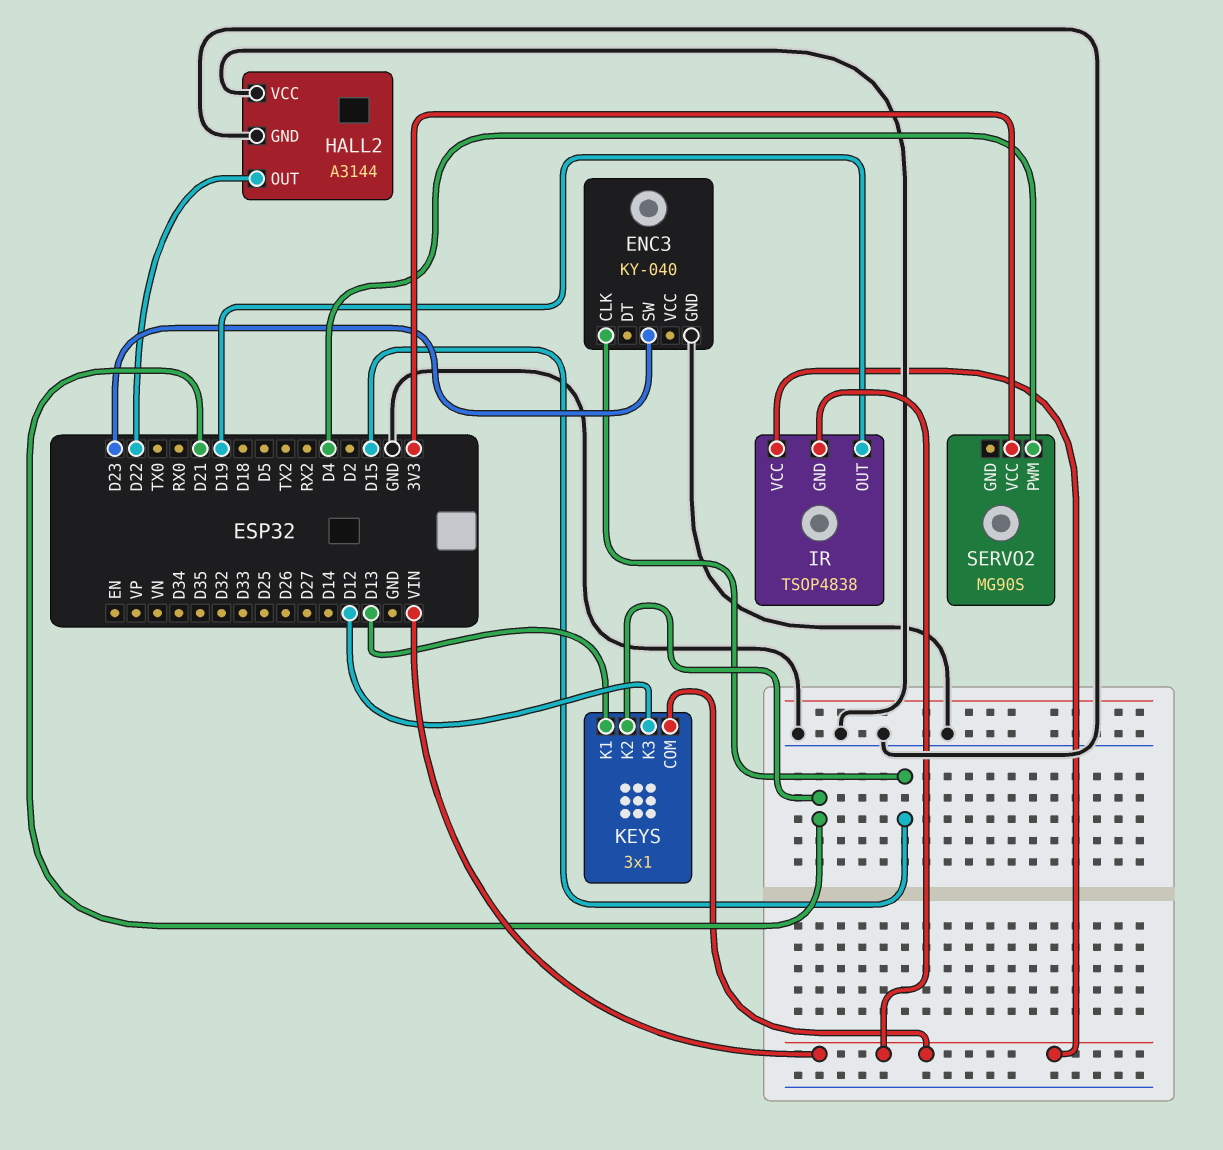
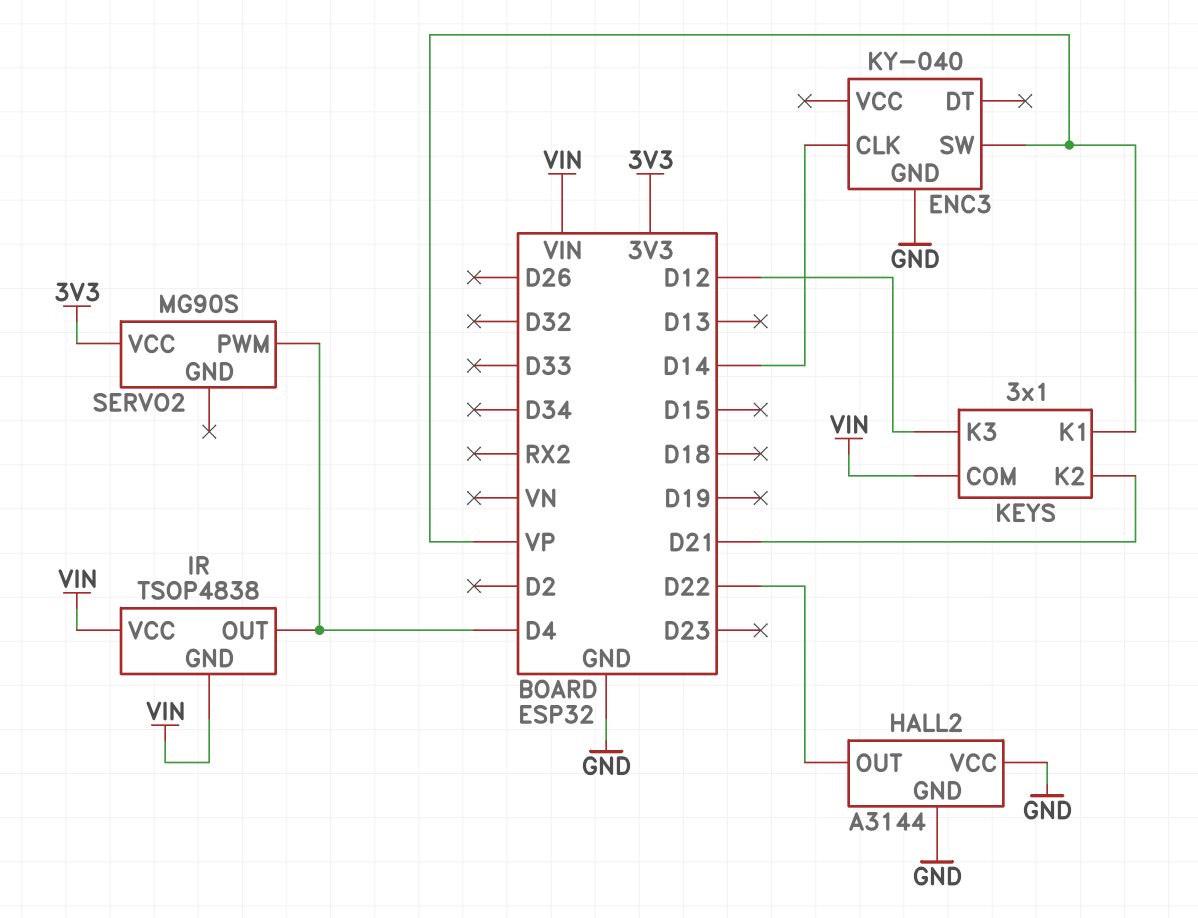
ENC3 pin CLK: D15 -> D14
ENC3 pin SW: D23 -> VP
IR pin OUT: D19 -> D4
KEYS pin K1: D13 -> VP

